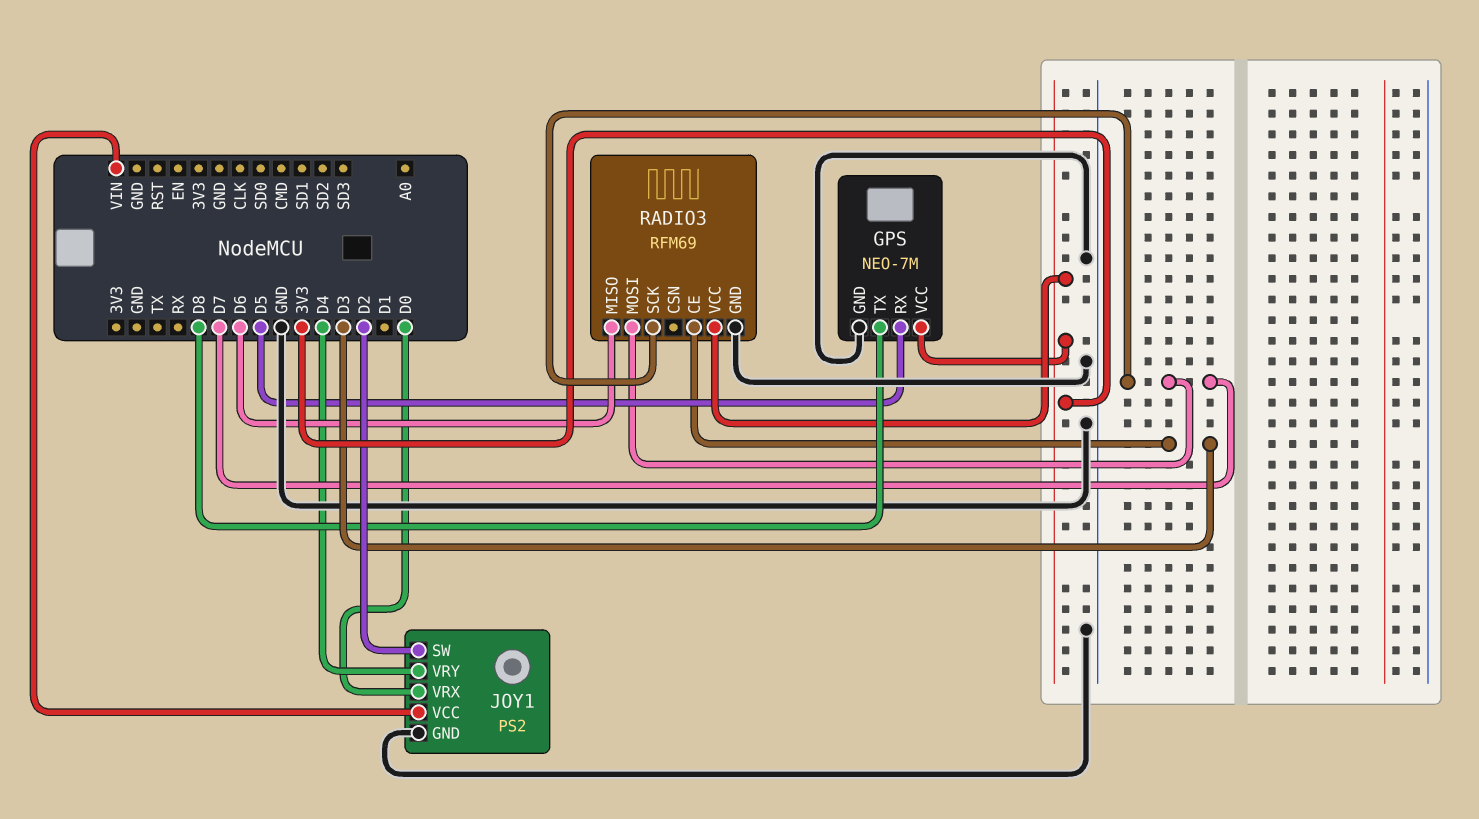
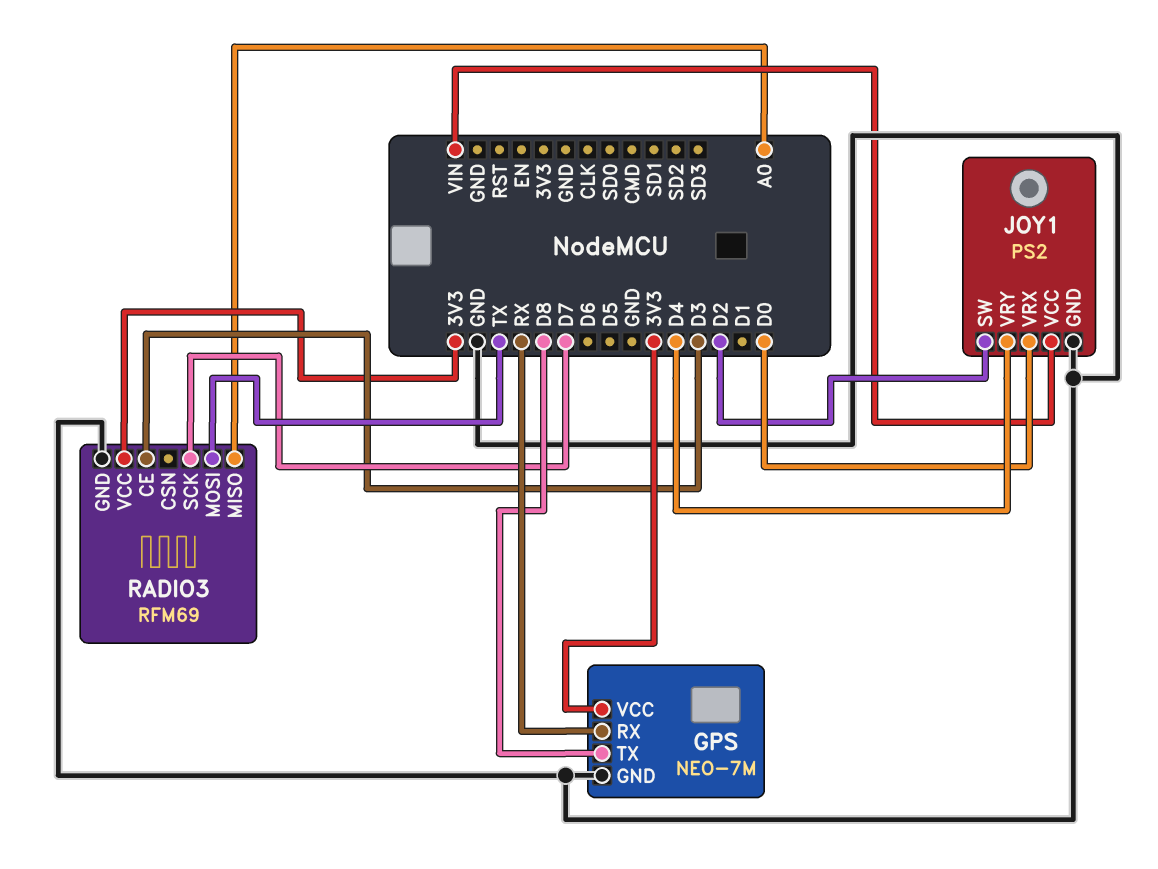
GPS pin RX: D5 -> RX
RADIO3 pin MISO: D6 -> A0
RADIO3 pin MOSI: D7 -> TX

